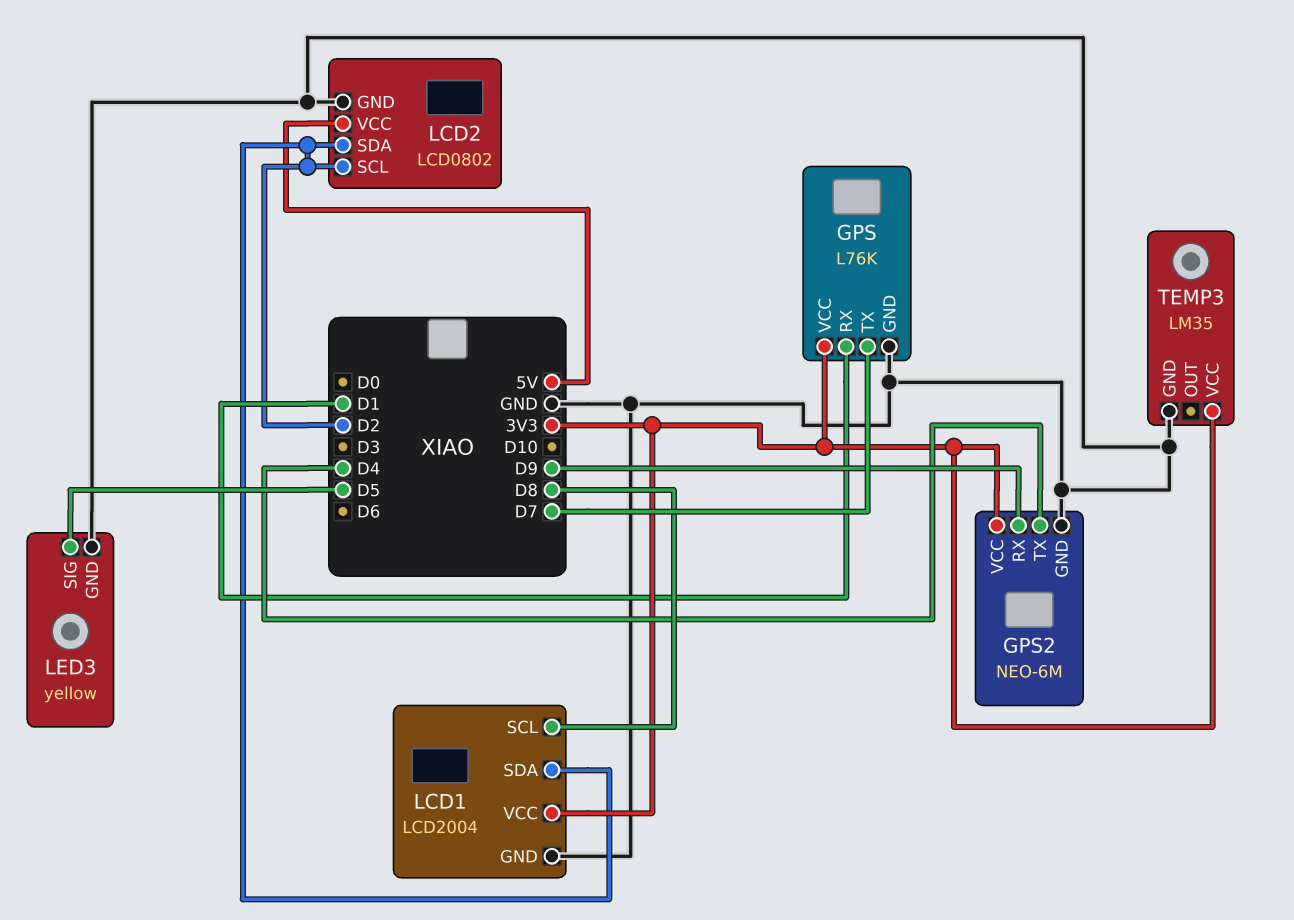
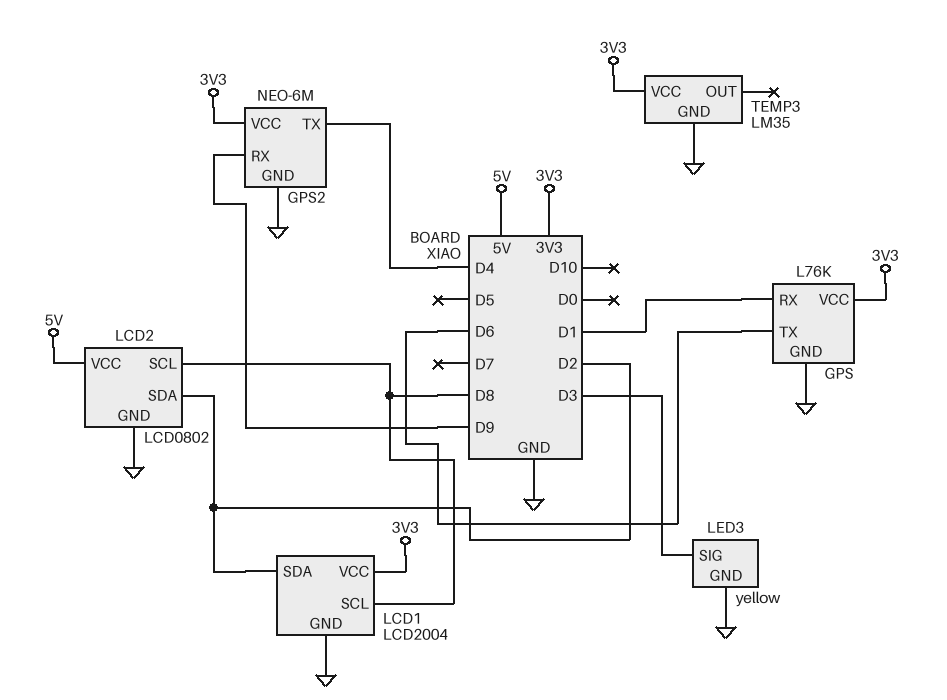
GPS pin TX: D7 -> D6
LCD2 pin SCL: D2 -> D8
LED3 pin SIG: D5 -> D3

